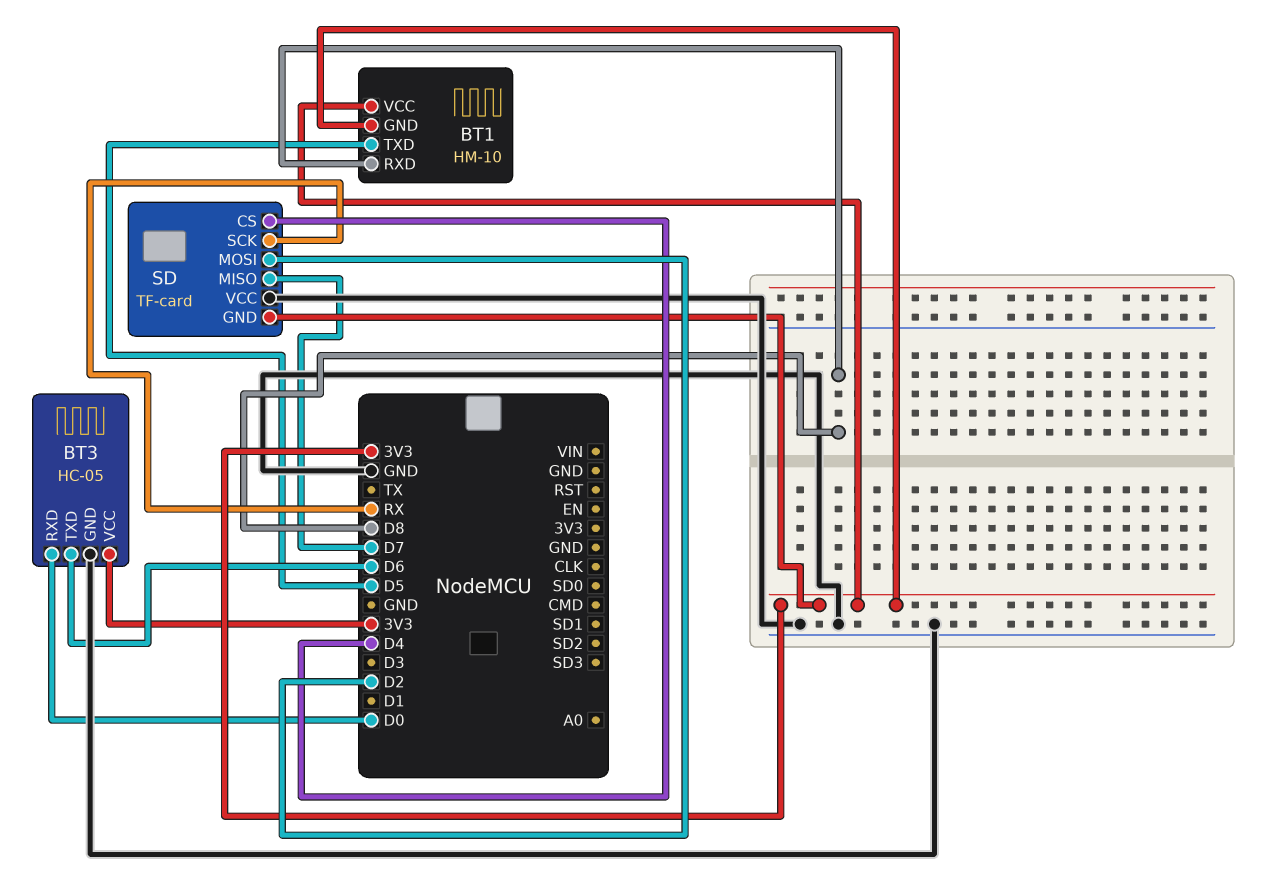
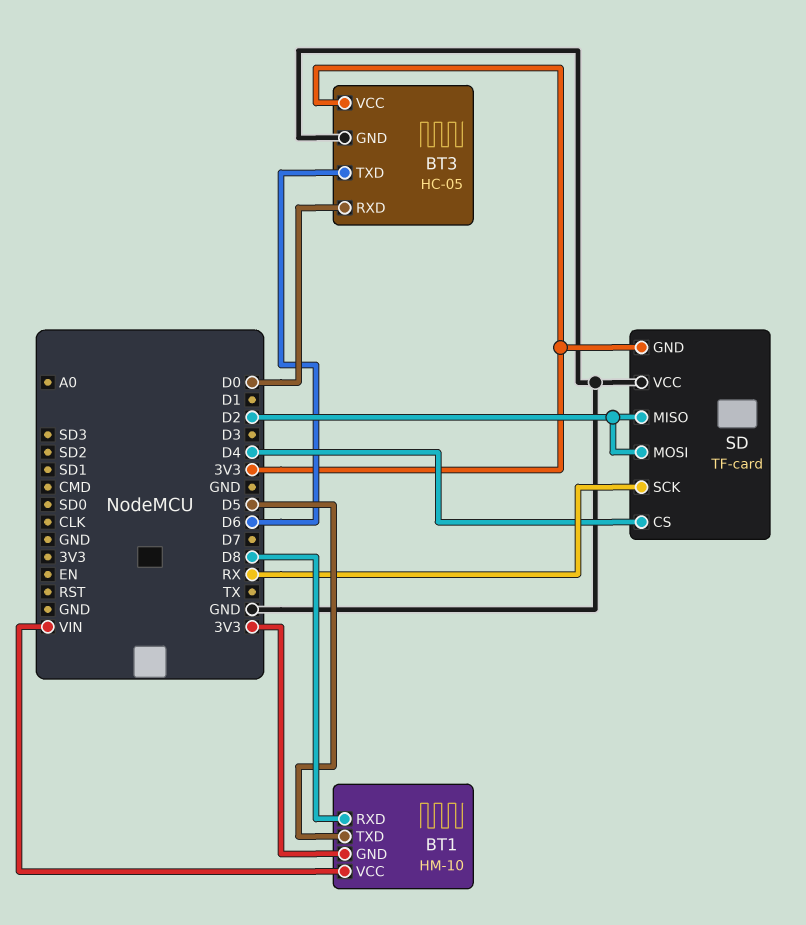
BT1 pin VCC: 3V3 -> VIN
SD pin MISO: D7 -> D2

